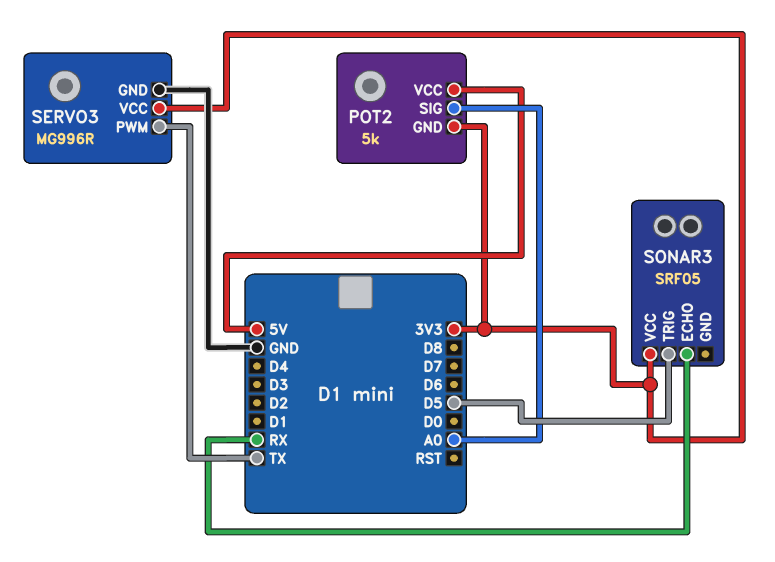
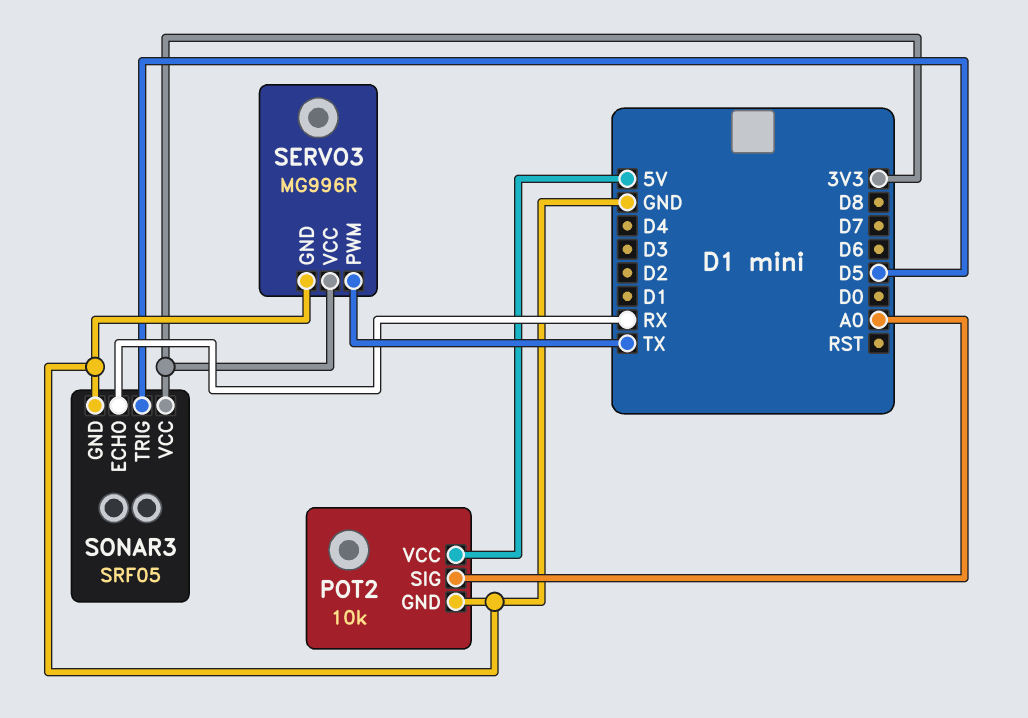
POT2: 5k -> 10k
POT2 pin GND: 3V3 -> GND
SONAR3 pin GND: none -> GND

